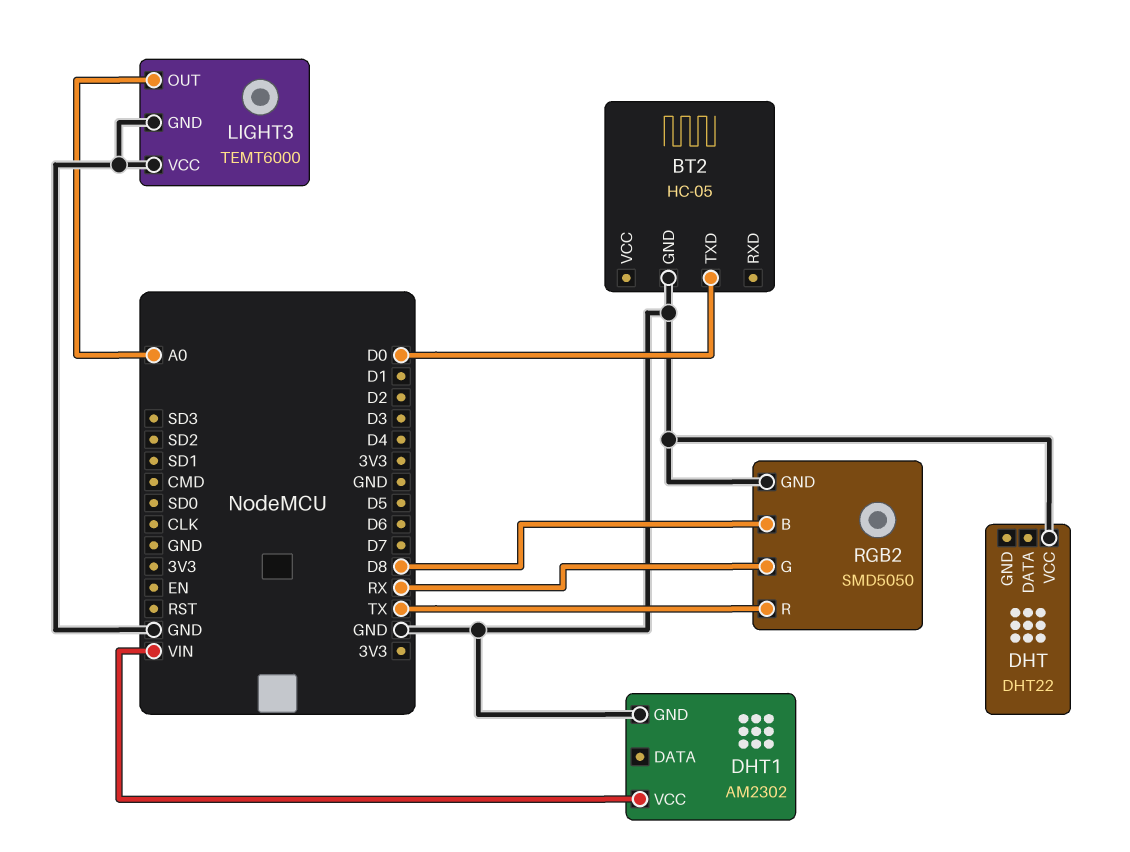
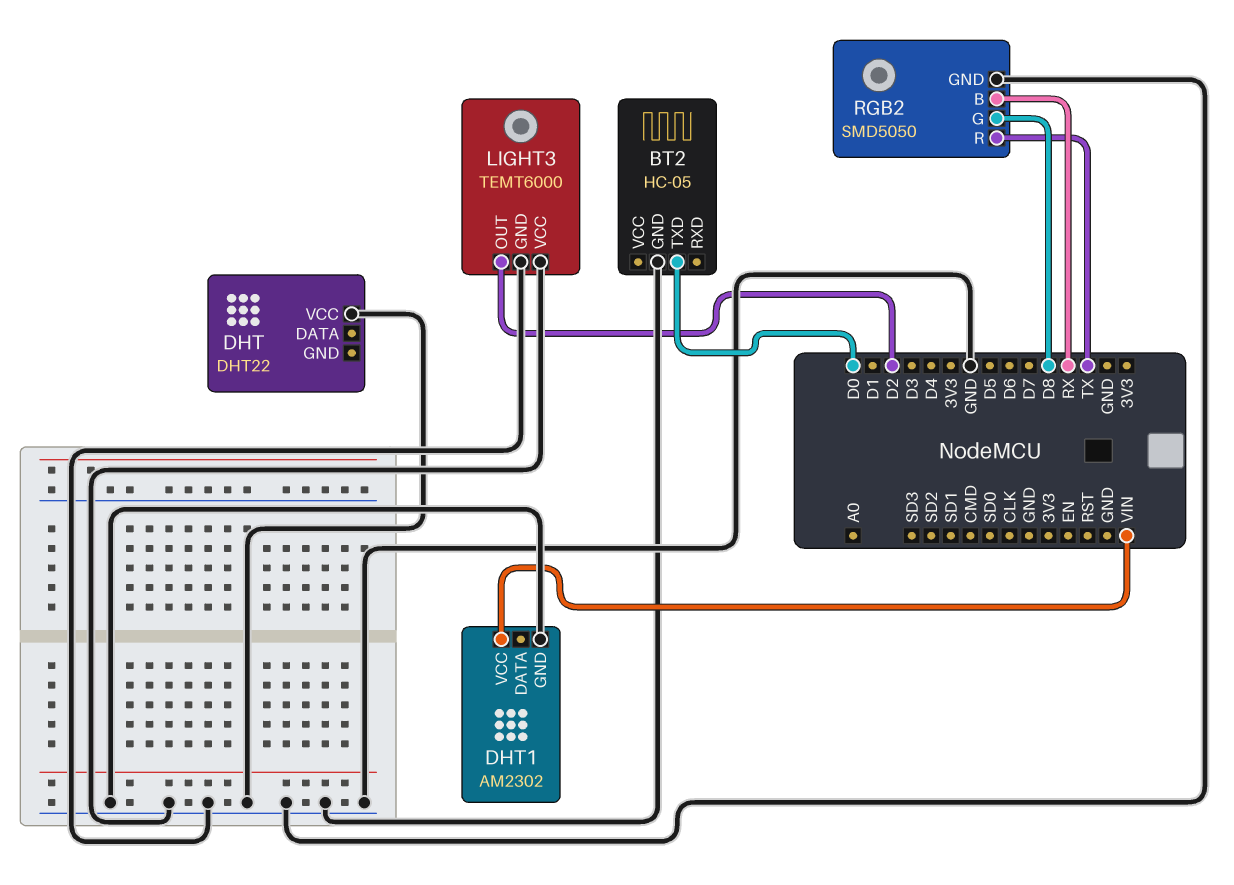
LIGHT3 pin OUT: A0 -> D2
RGB2 pin B: D8 -> RX
RGB2 pin G: RX -> D8

